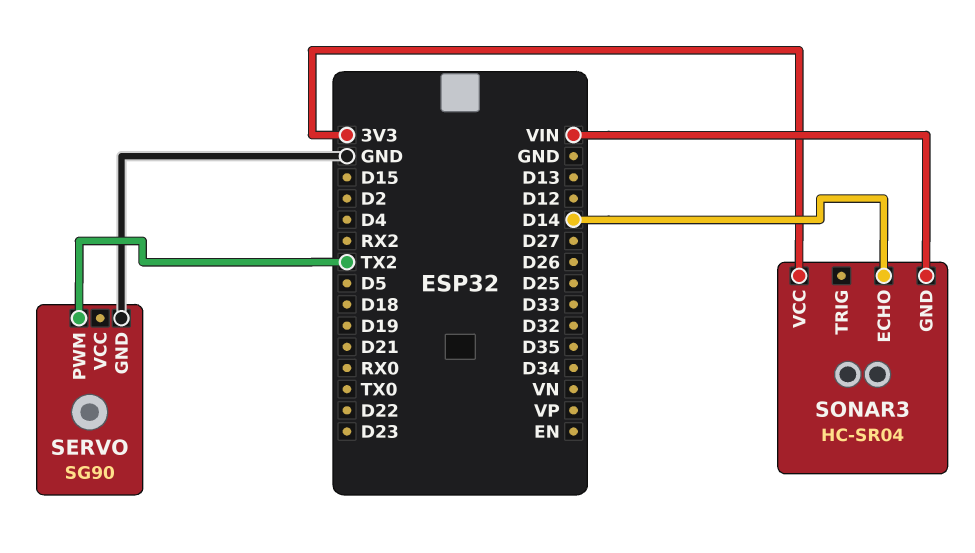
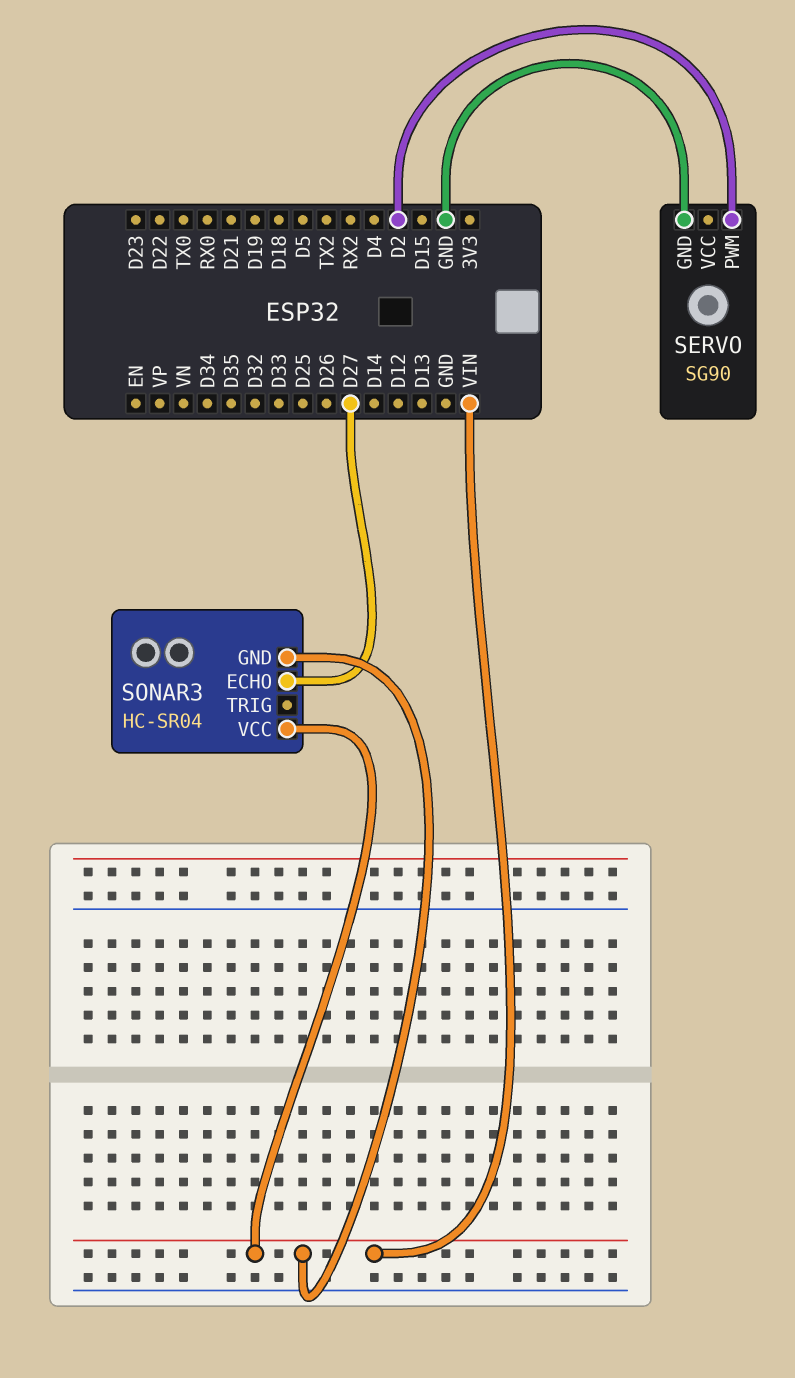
SERVO pin PWM: TX2 -> D2
SONAR3 pin ECHO: D14 -> D27
SONAR3 pin VCC: 3V3 -> VIN

